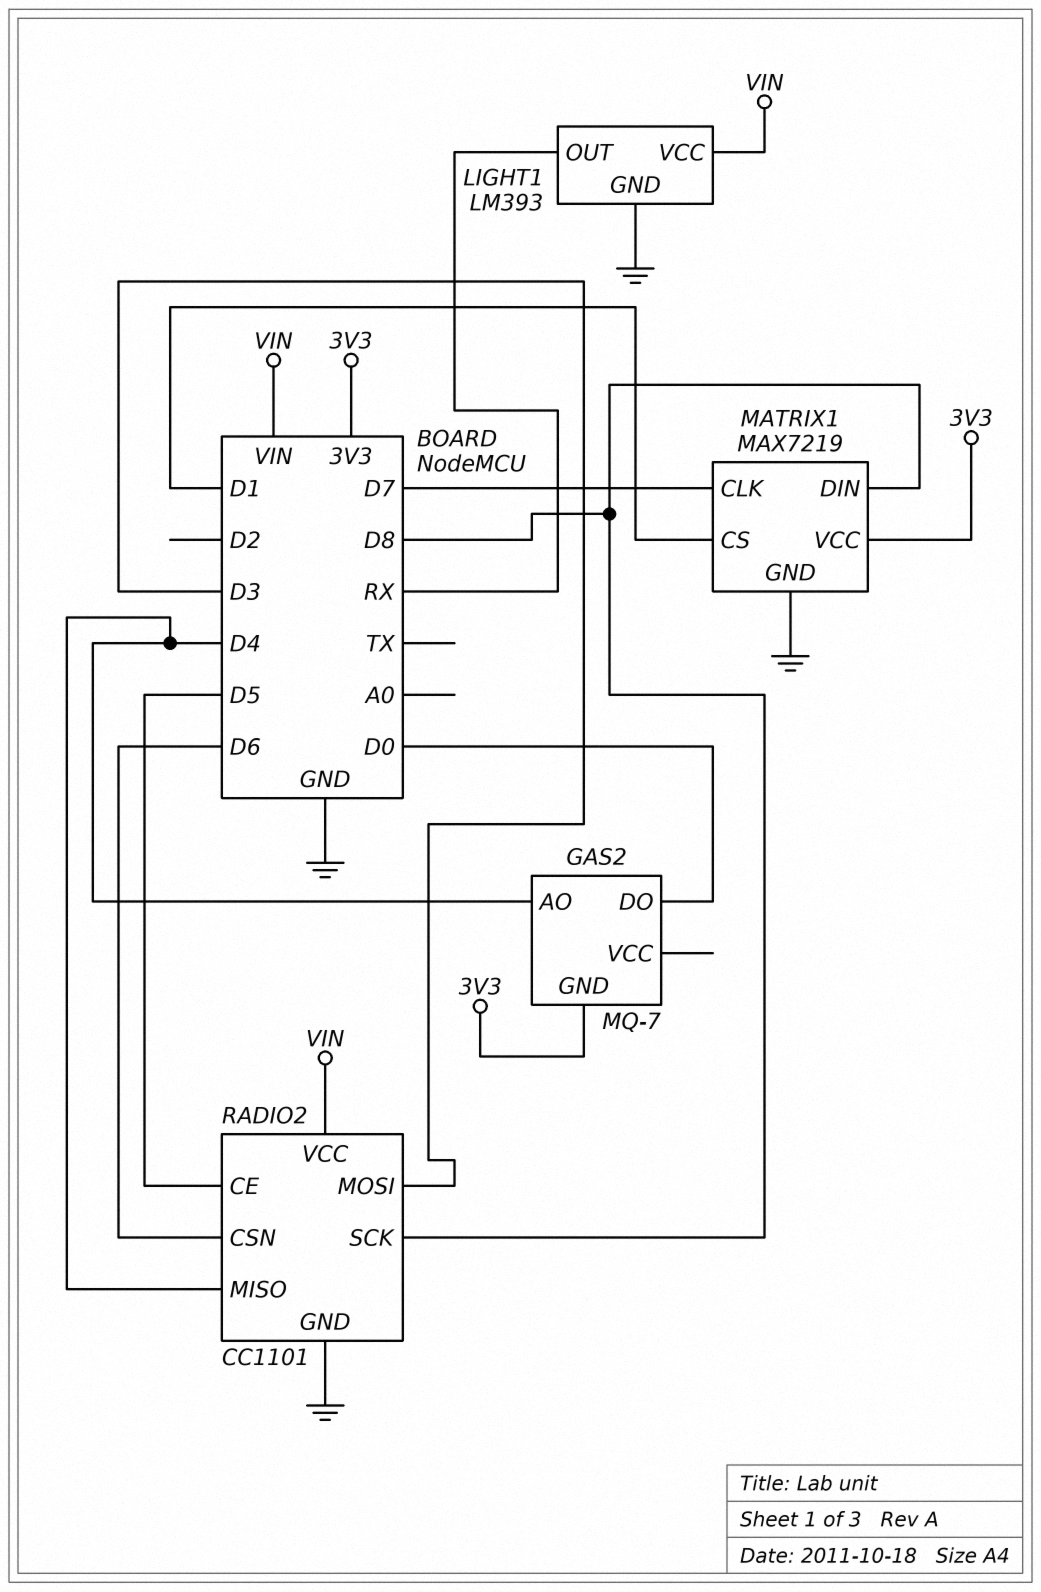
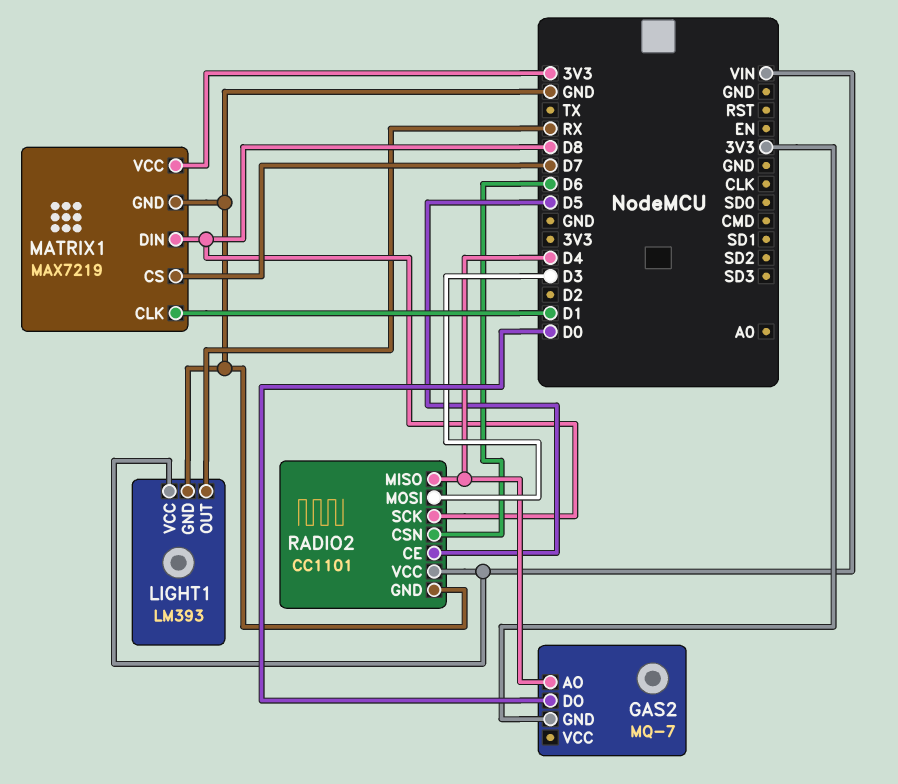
MATRIX1 pin CLK: D7 -> D1
MATRIX1 pin CS: D1 -> D7

